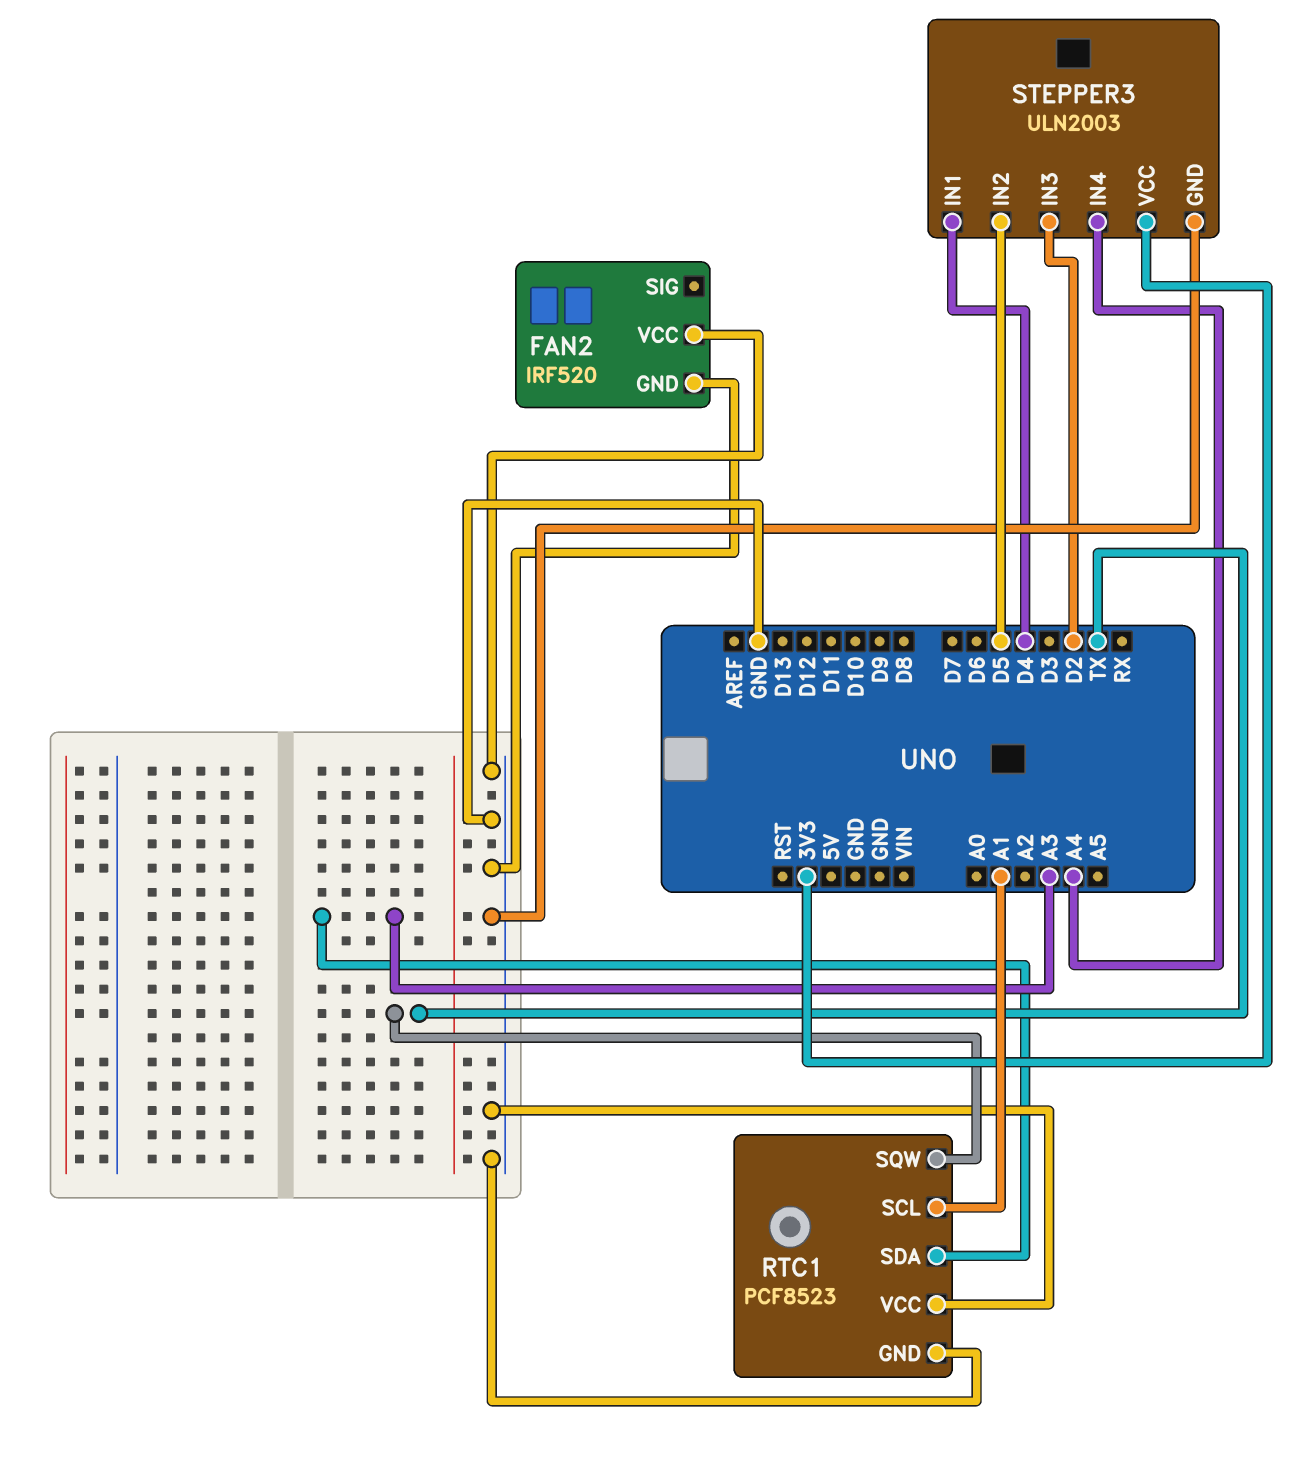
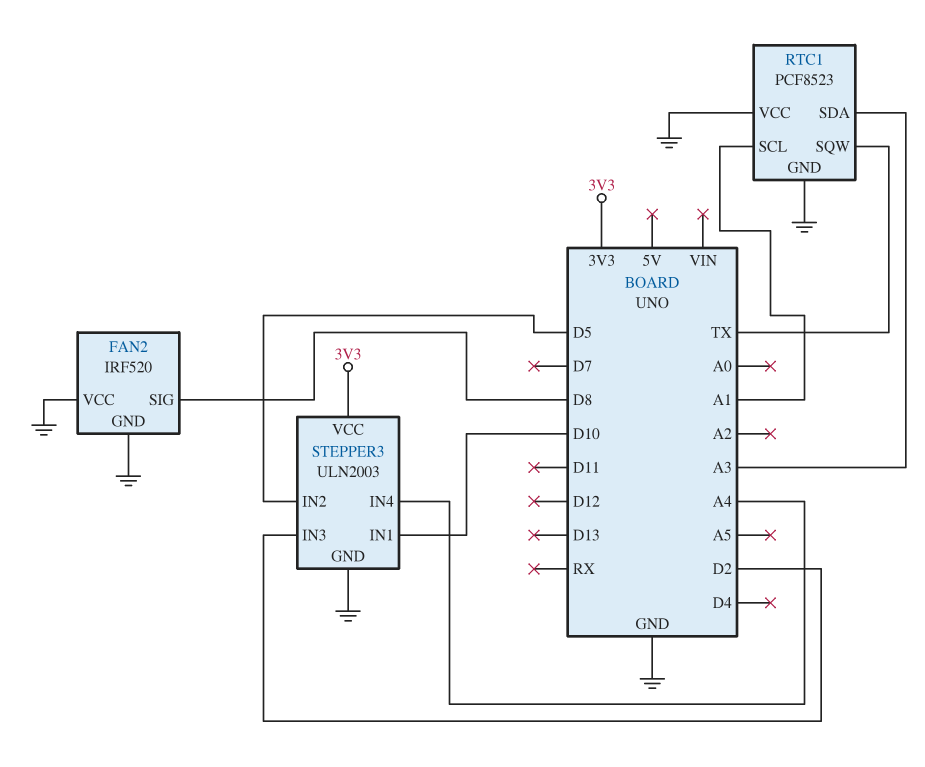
FAN2 pin SIG: none -> D8
STEPPER3 pin IN1: D4 -> D10

